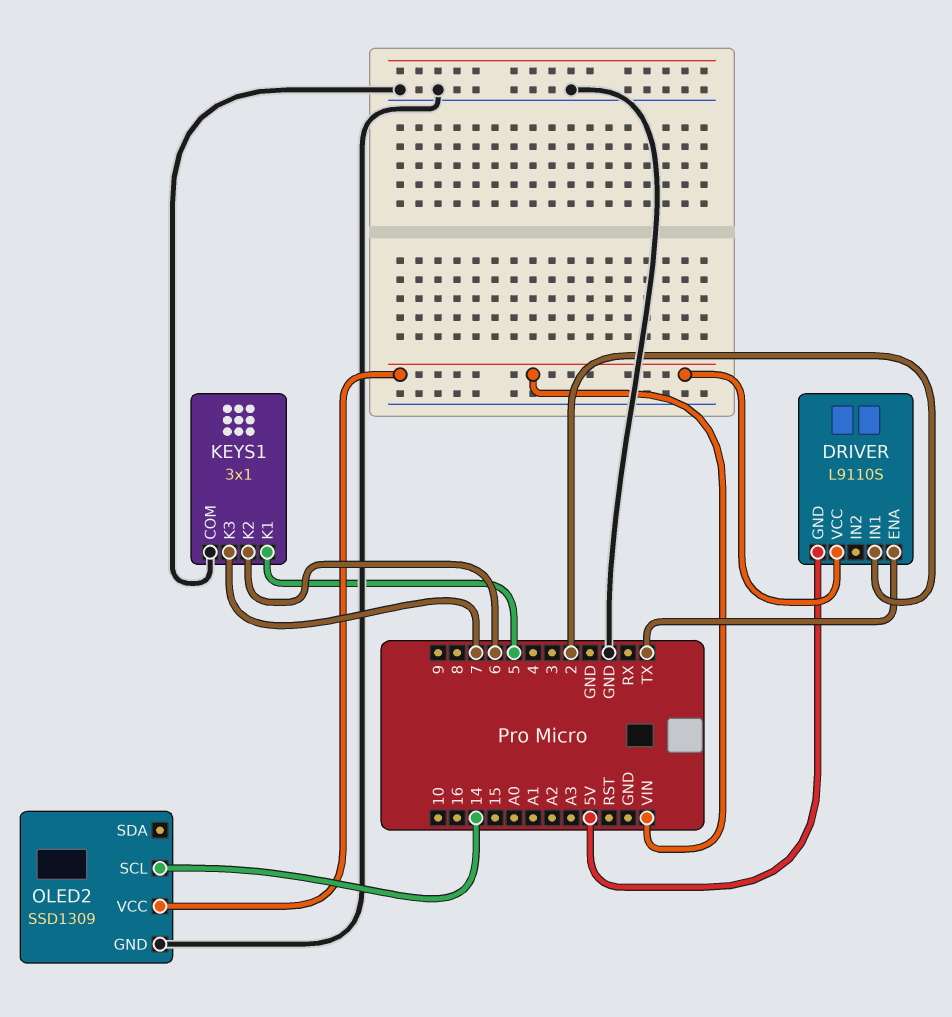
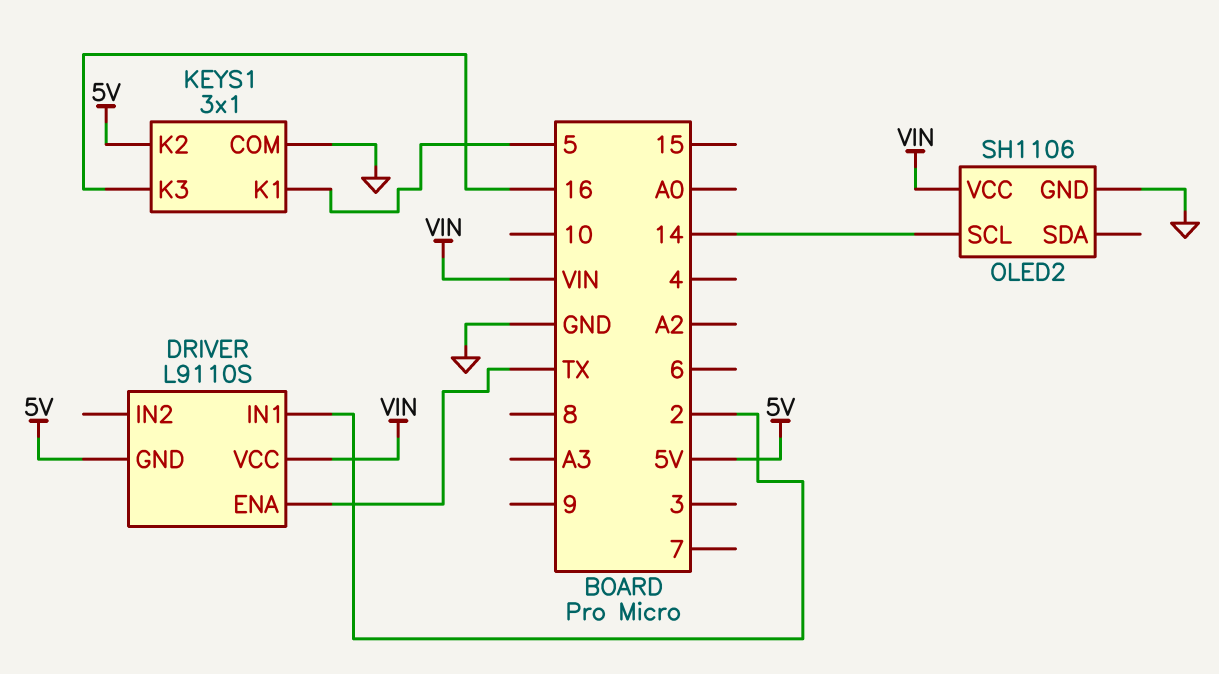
KEYS1 pin K2: 6 -> 5V
KEYS1 pin K3: 7 -> 16
OLED2: SSD1309 -> SH1106

